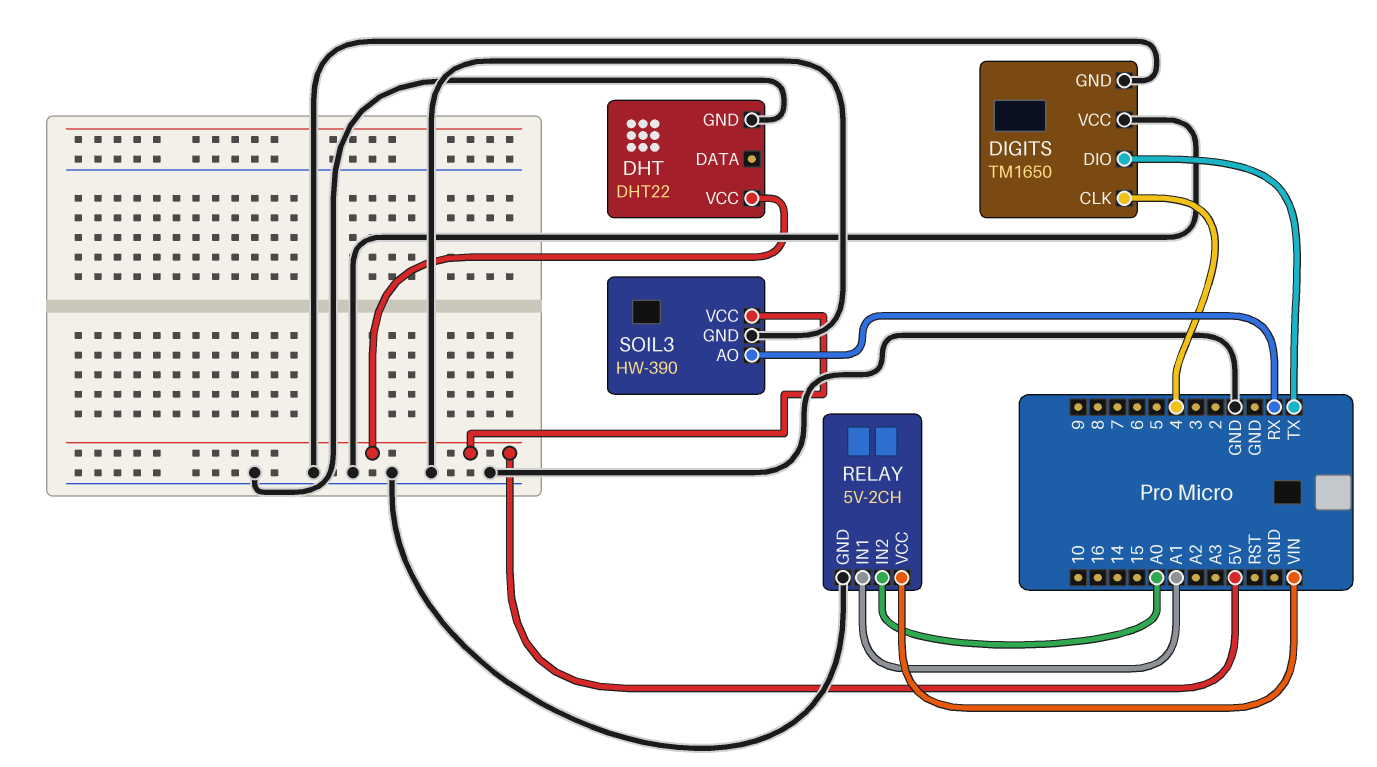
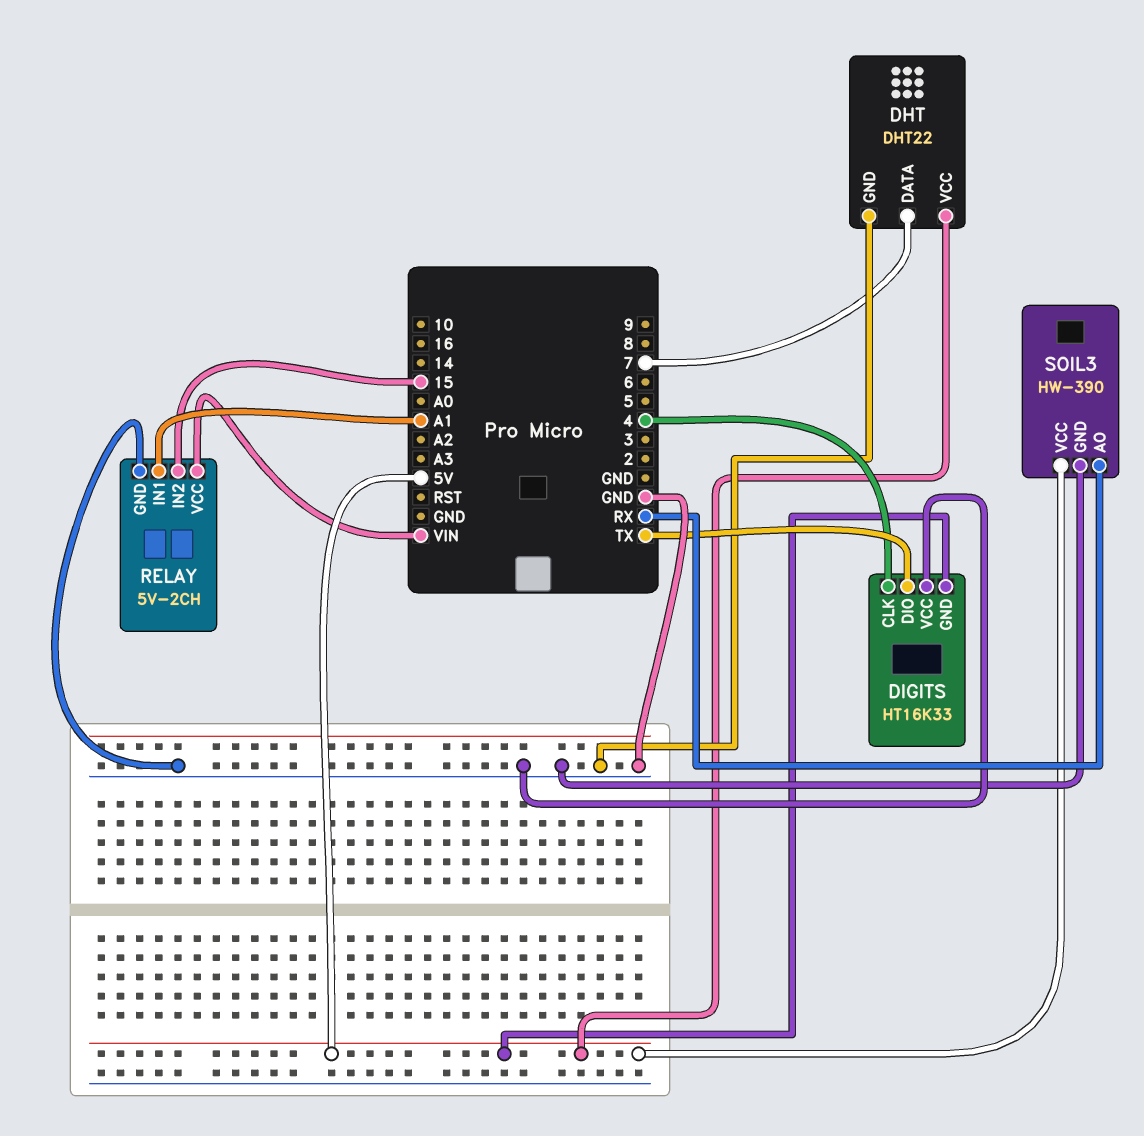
DHT pin DATA: none -> 7
DIGITS: TM1650 -> HT16K33
DIGITS pin GND: GND -> 5V
RELAY pin IN2: A0 -> 15

